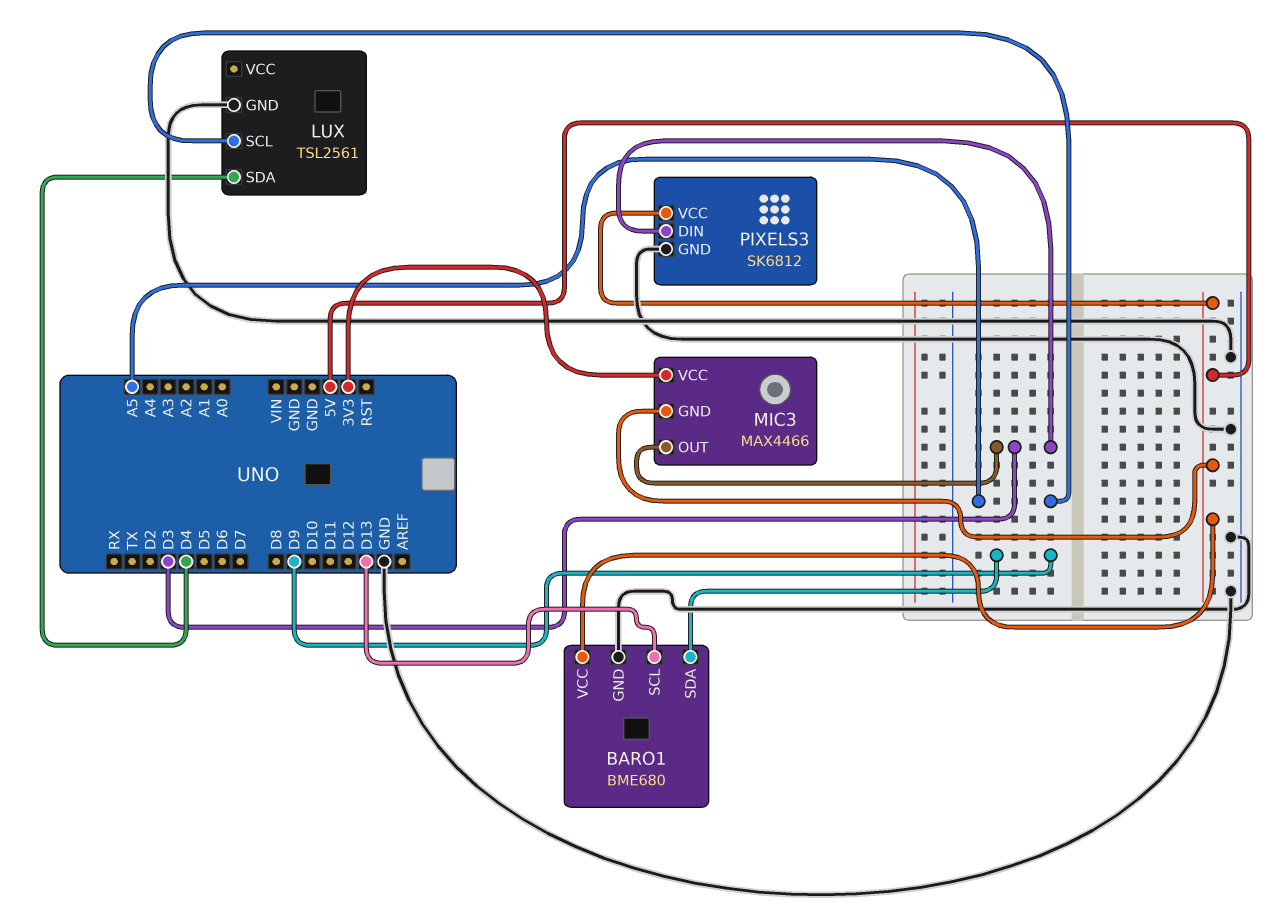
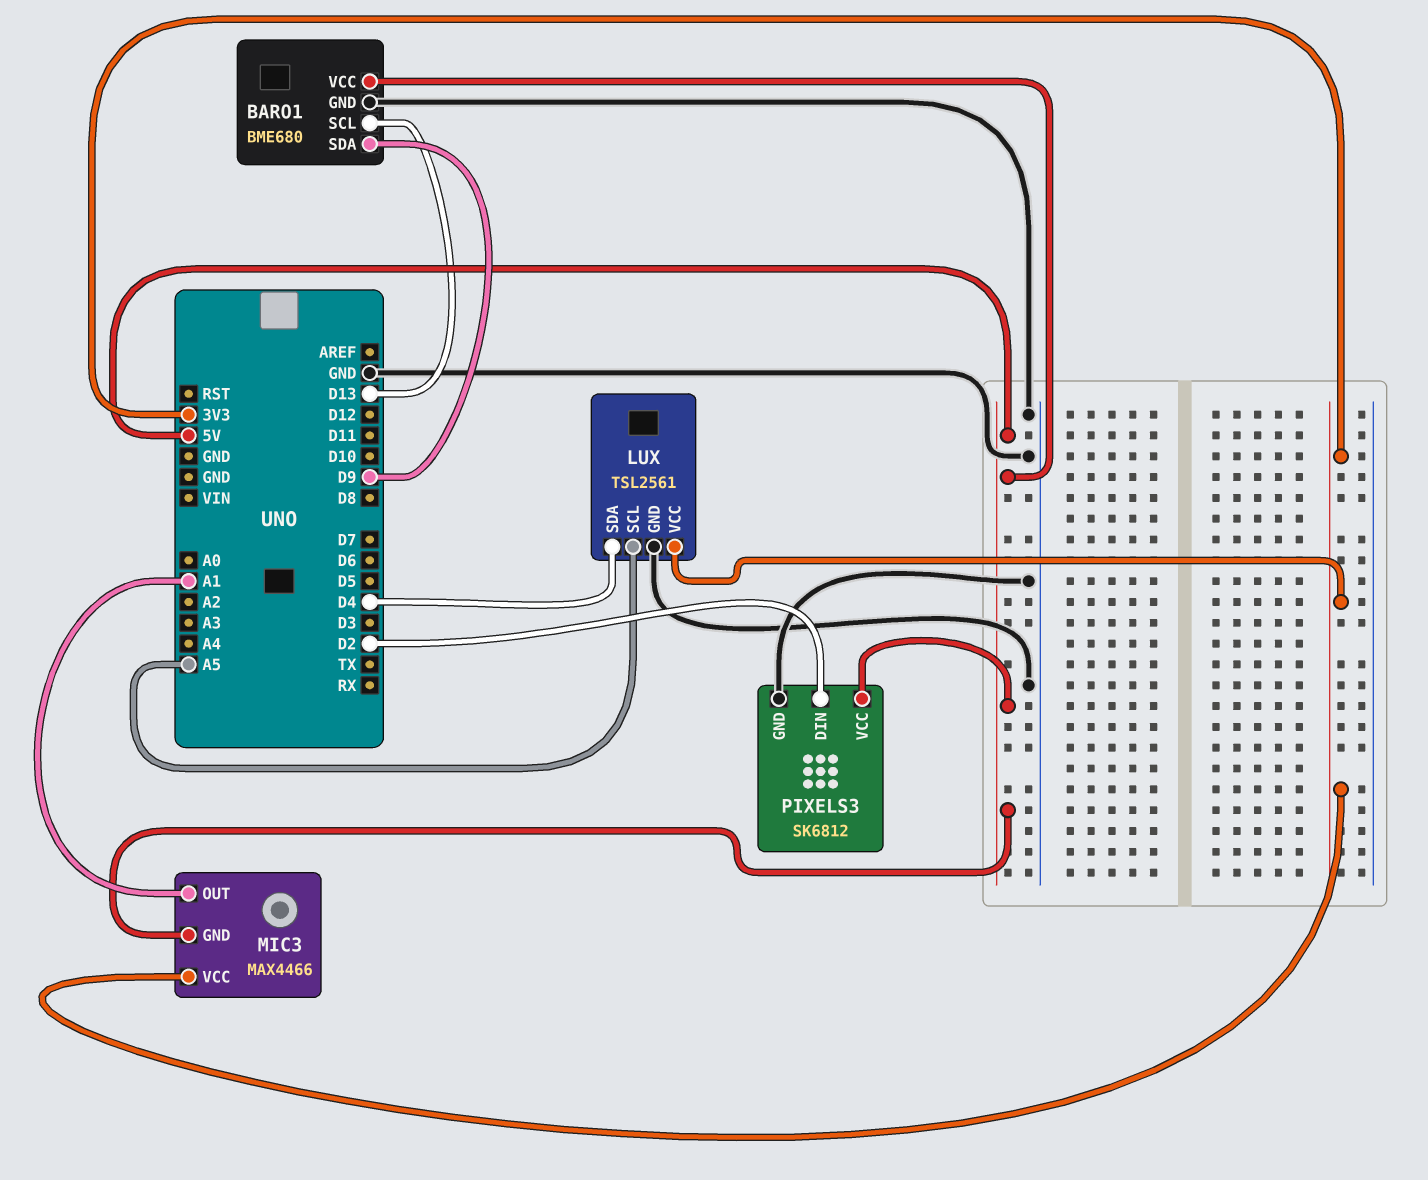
LUX pin VCC: none -> 3V3
MIC3 pin OUT: D3 -> A1
PIXELS3 pin DIN: D3 -> D2

